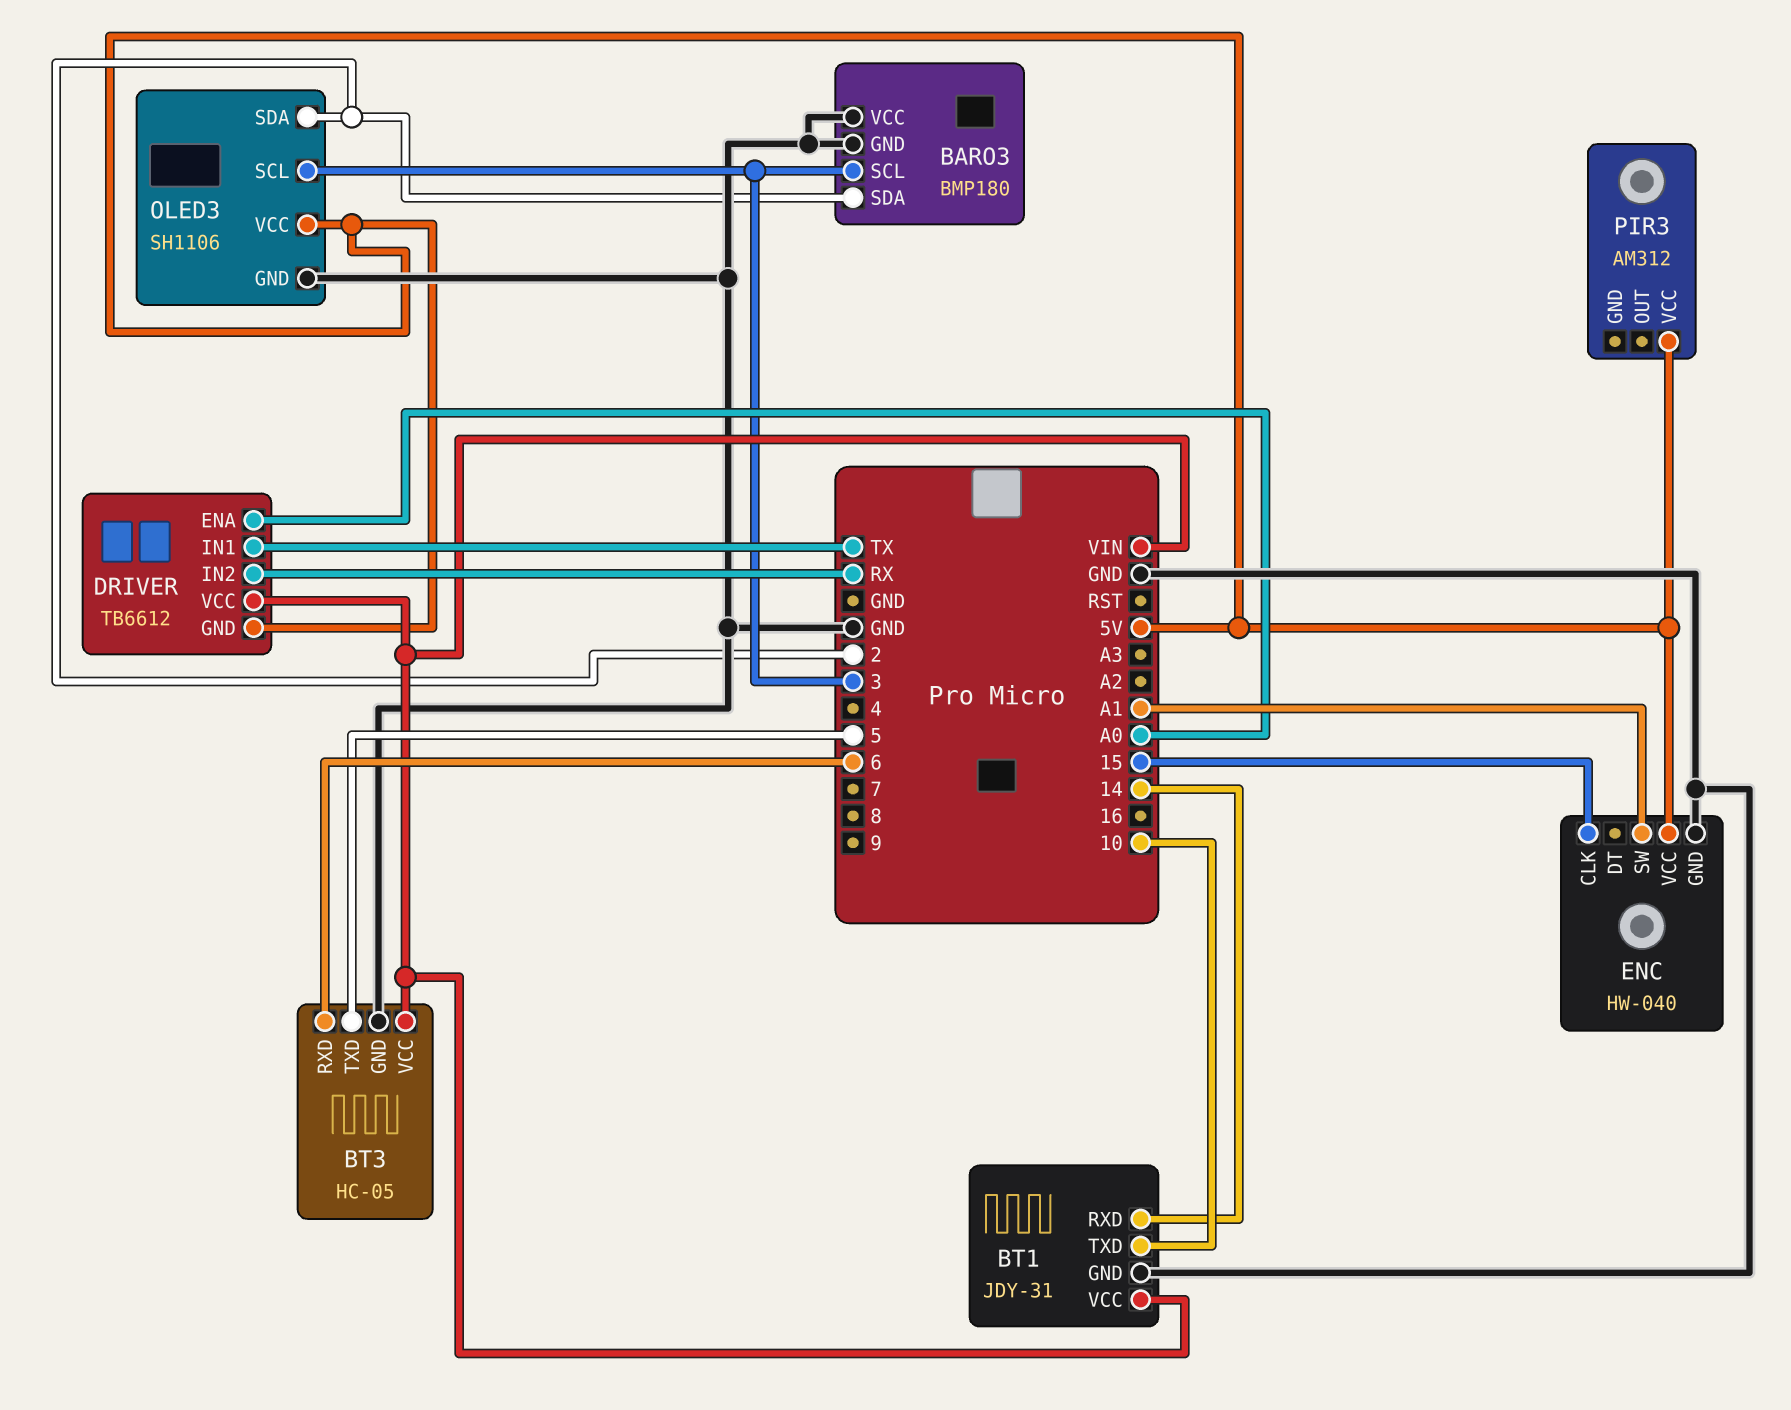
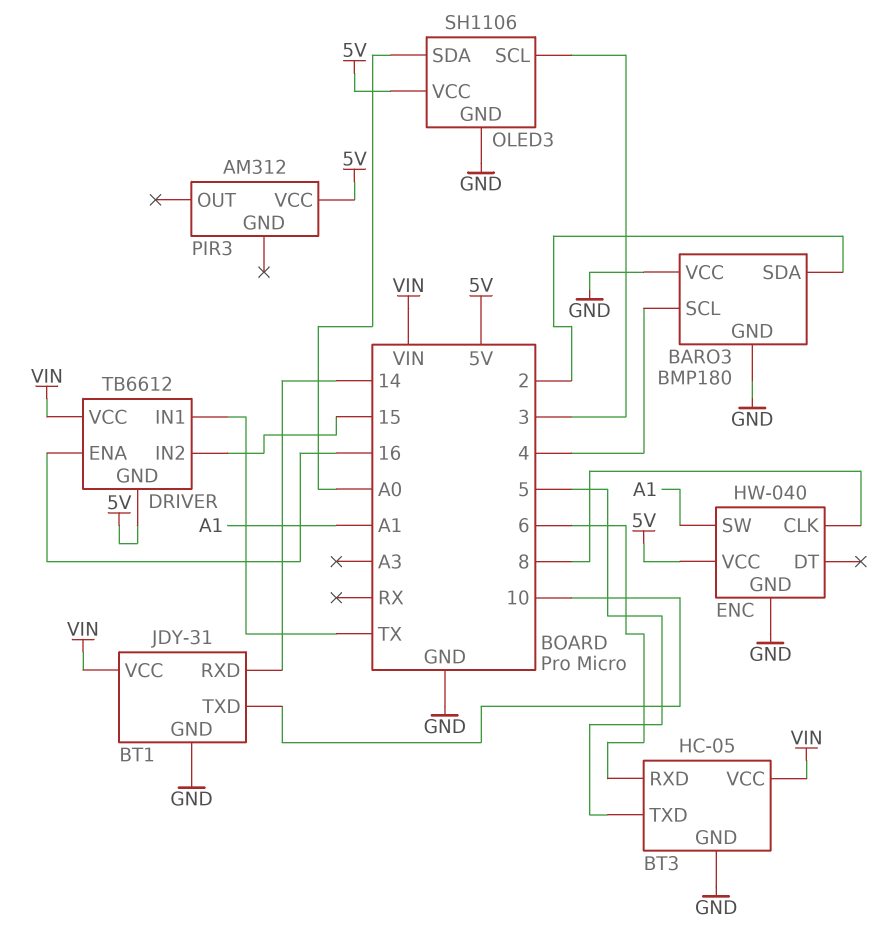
BARO3 pin SCL: 3 -> 4
DRIVER pin ENA: A0 -> 16
DRIVER pin IN2: RX -> 15
ENC pin CLK: 15 -> 8
OLED3 pin SDA: 2 -> A0

